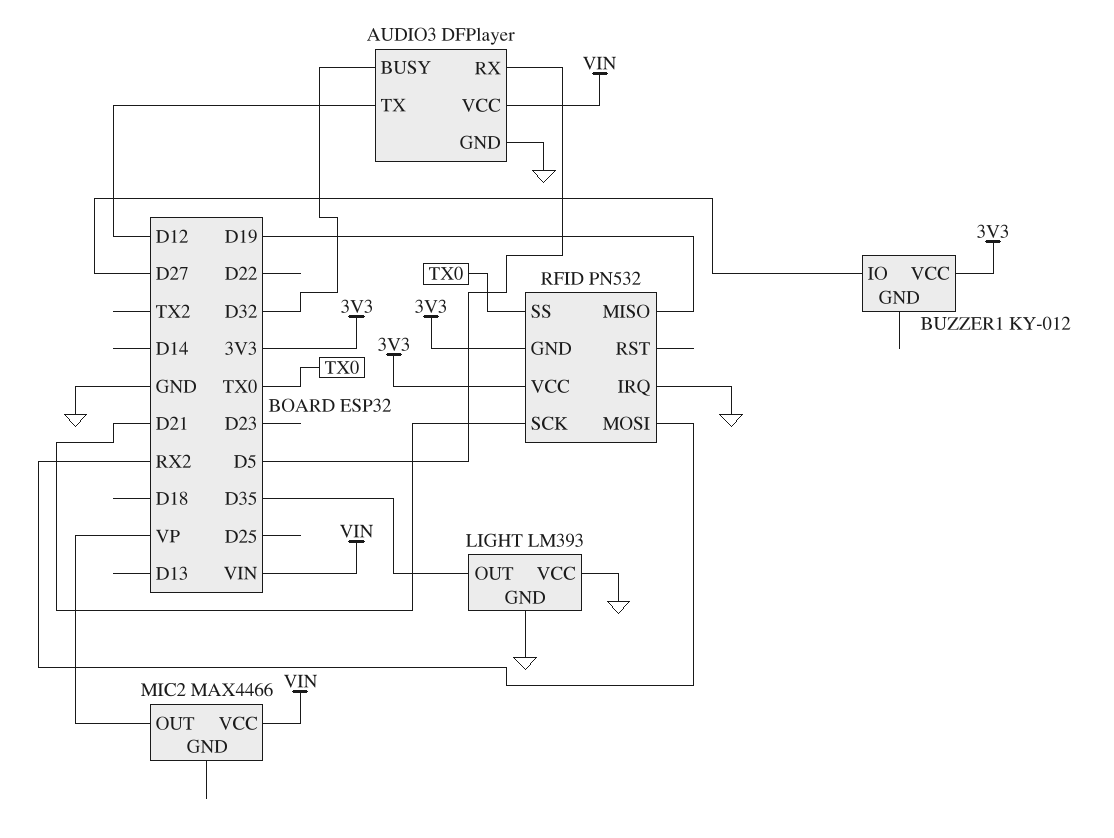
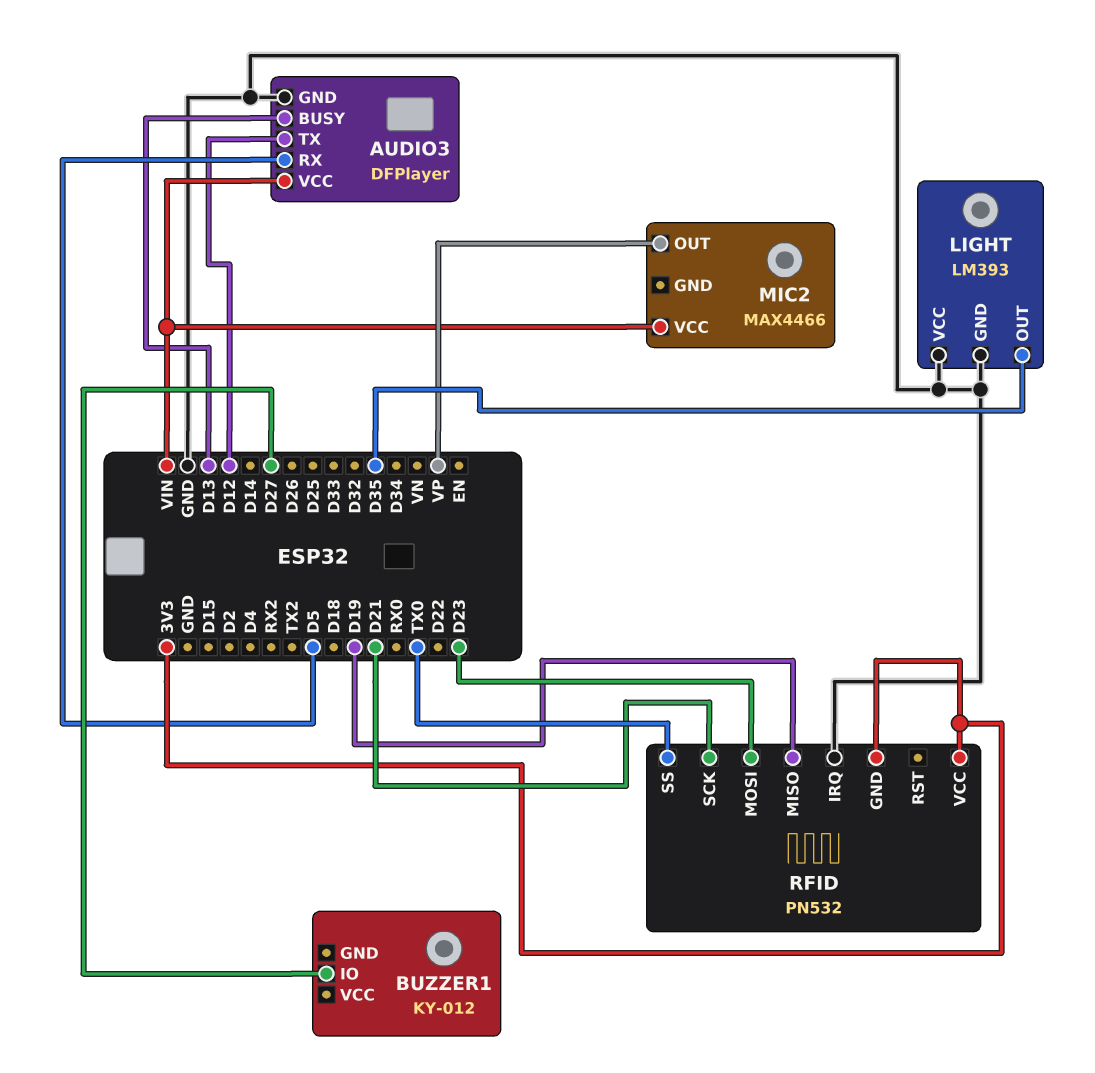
AUDIO3 pin BUSY: D32 -> D13
BUZZER1 pin VCC: 3V3 -> none
RFID pin MOSI: RX2 -> D23

